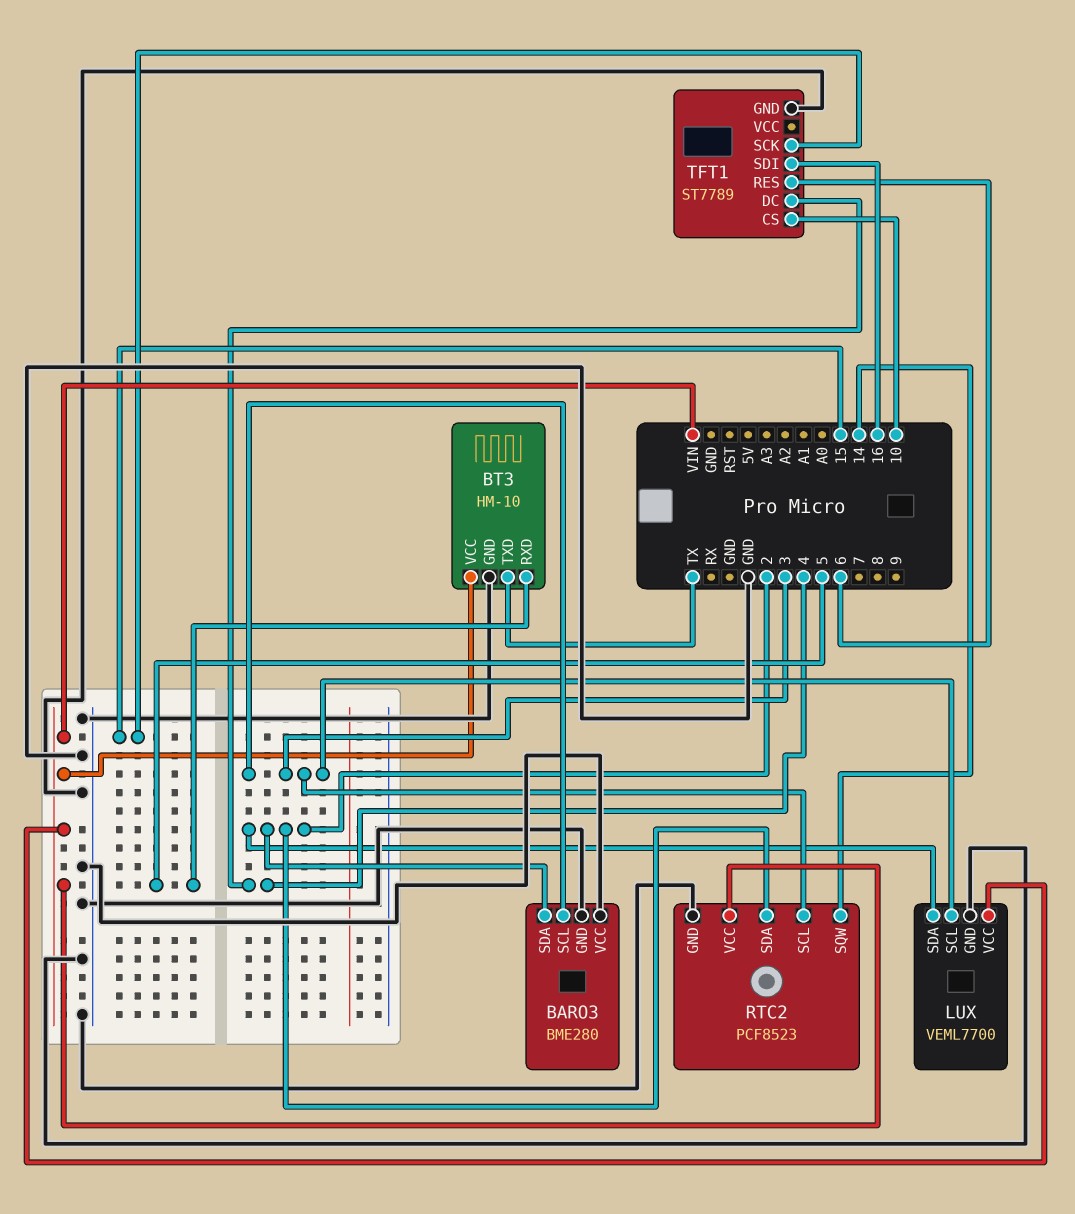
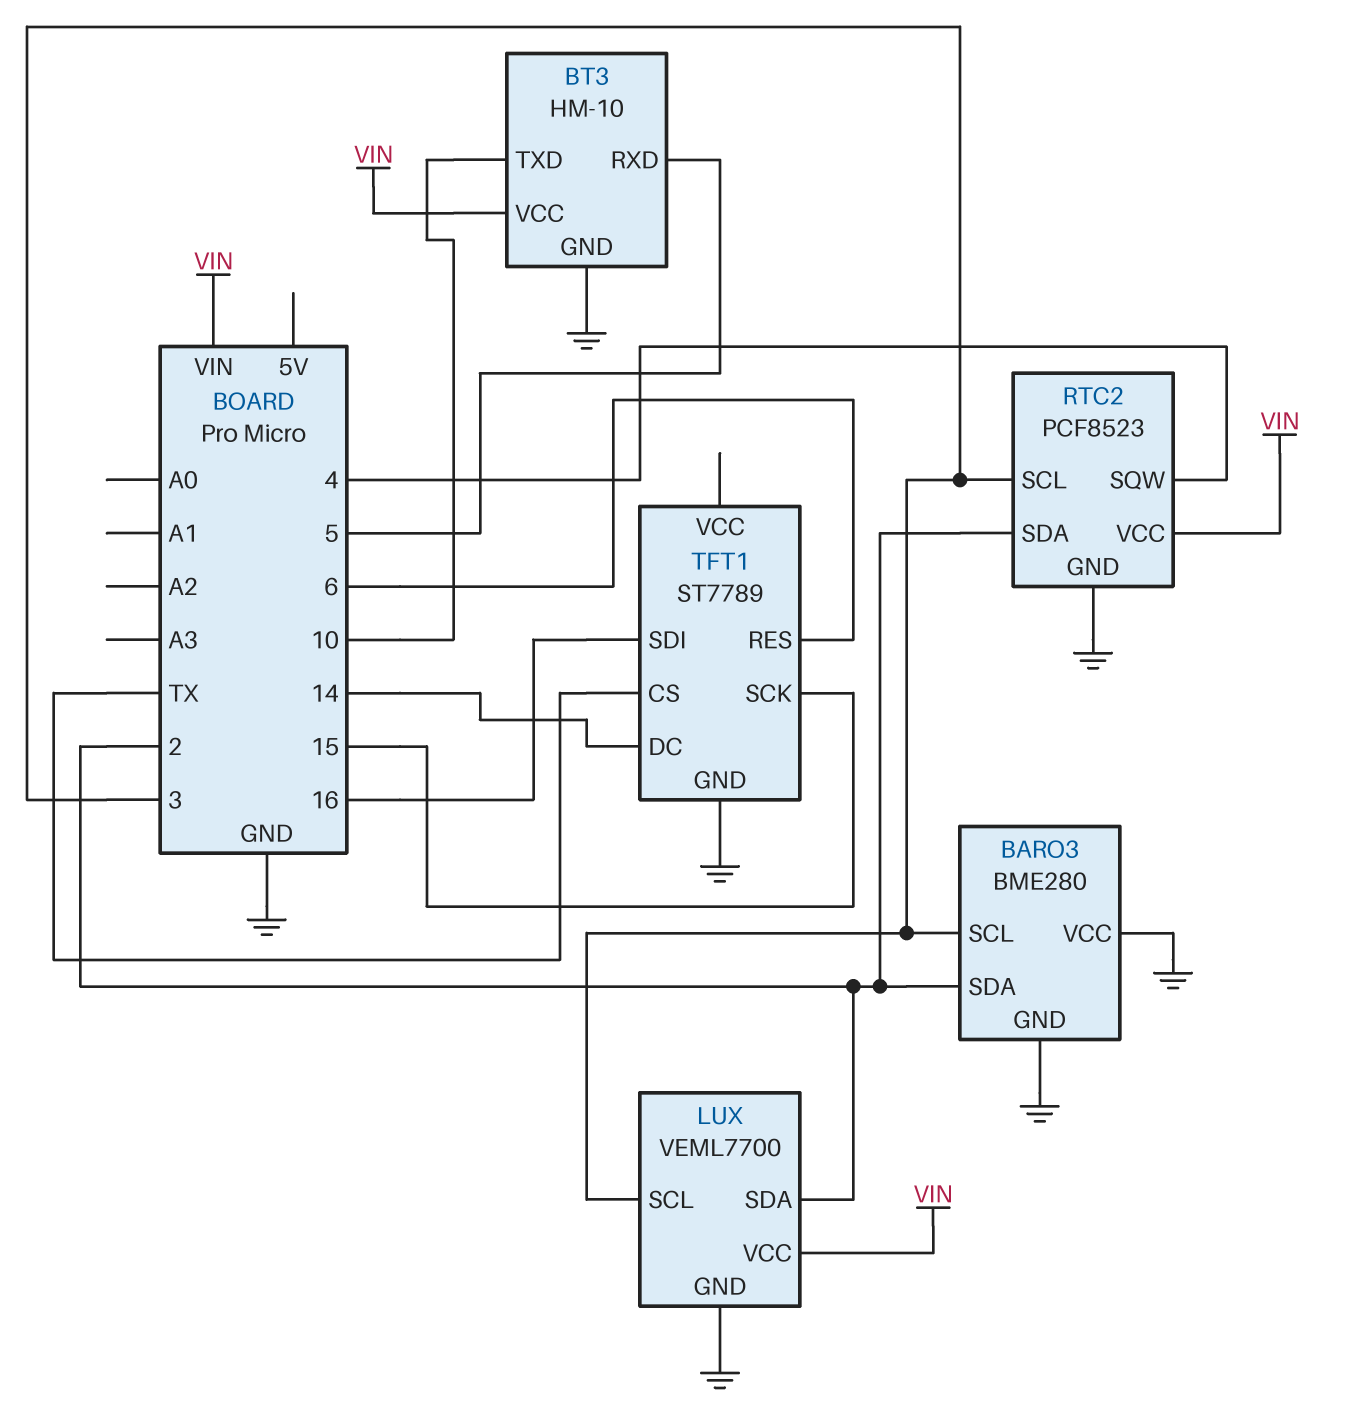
BT3 pin TXD: TX -> 10
RTC2 pin SQW: 14 -> 4
TFT1 pin CS: 10 -> TX
TFT1 pin DC: 4 -> 14

